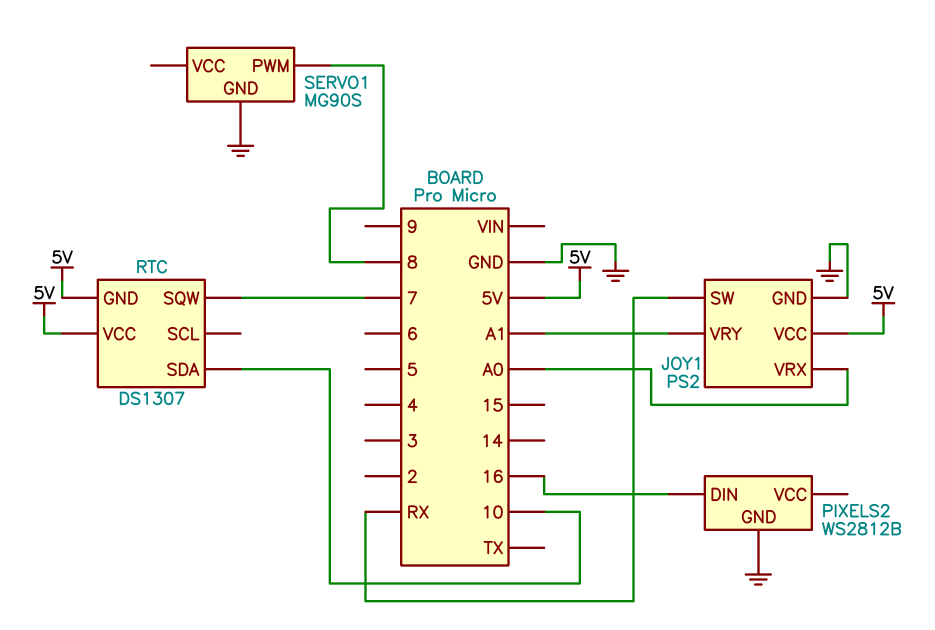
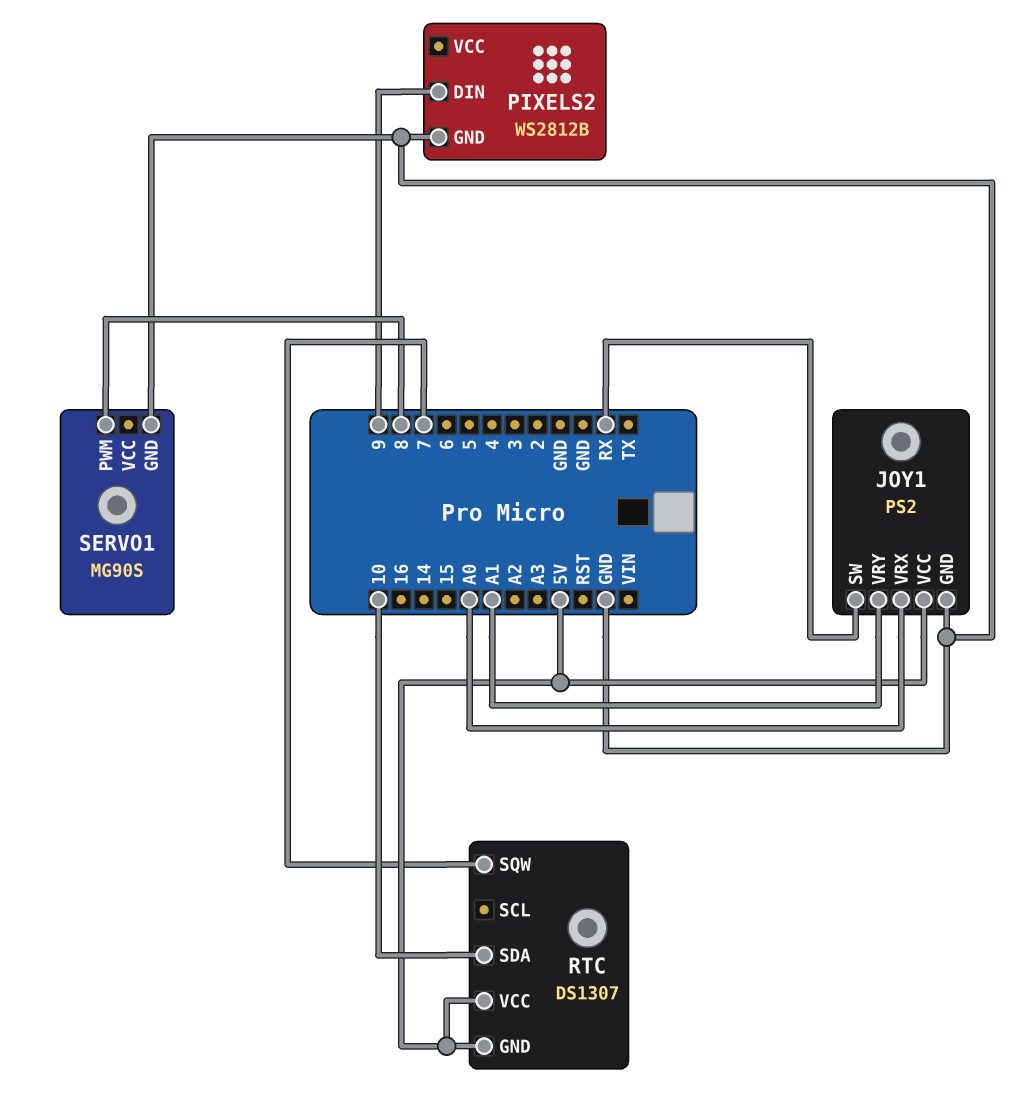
PIXELS2 pin DIN: 16 -> 9

